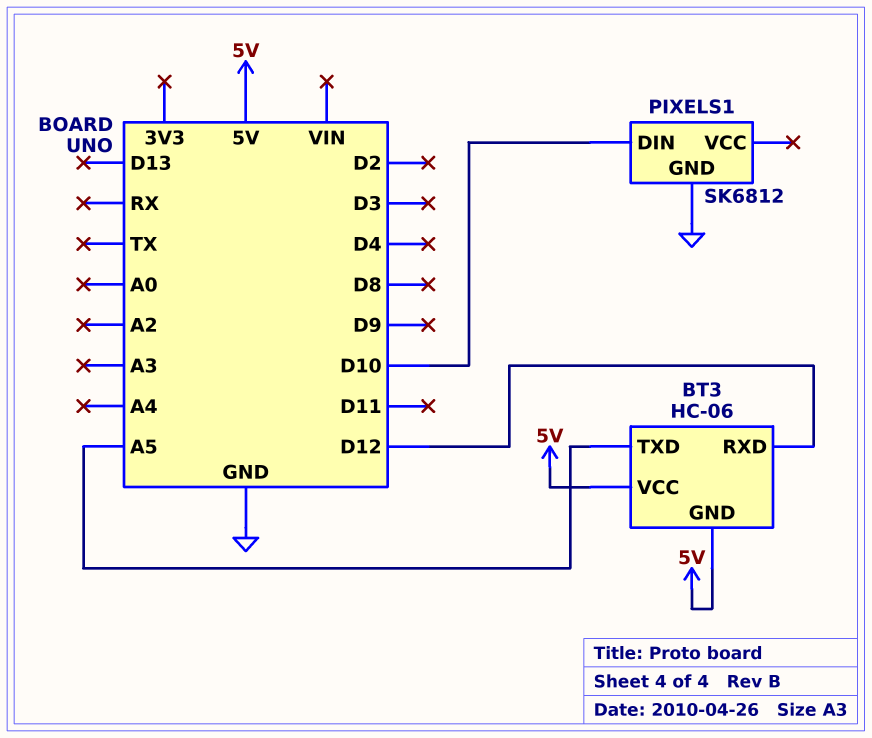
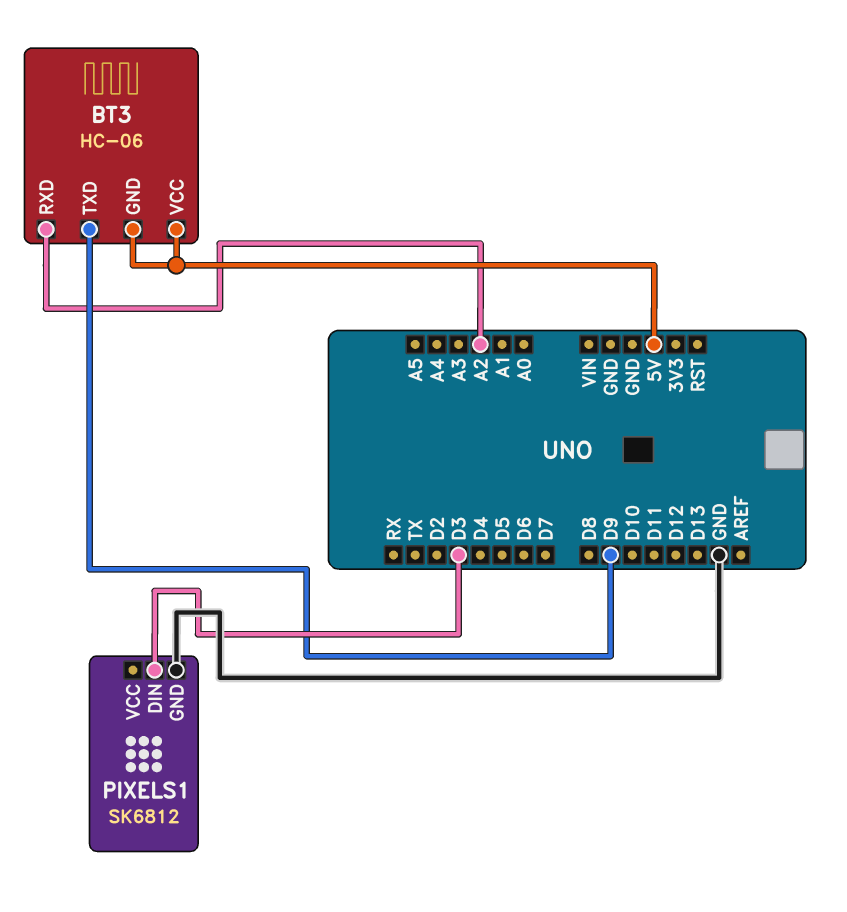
BT3 pin RXD: D12 -> A2
BT3 pin TXD: A5 -> D9
PIXELS1 pin DIN: D10 -> D3

